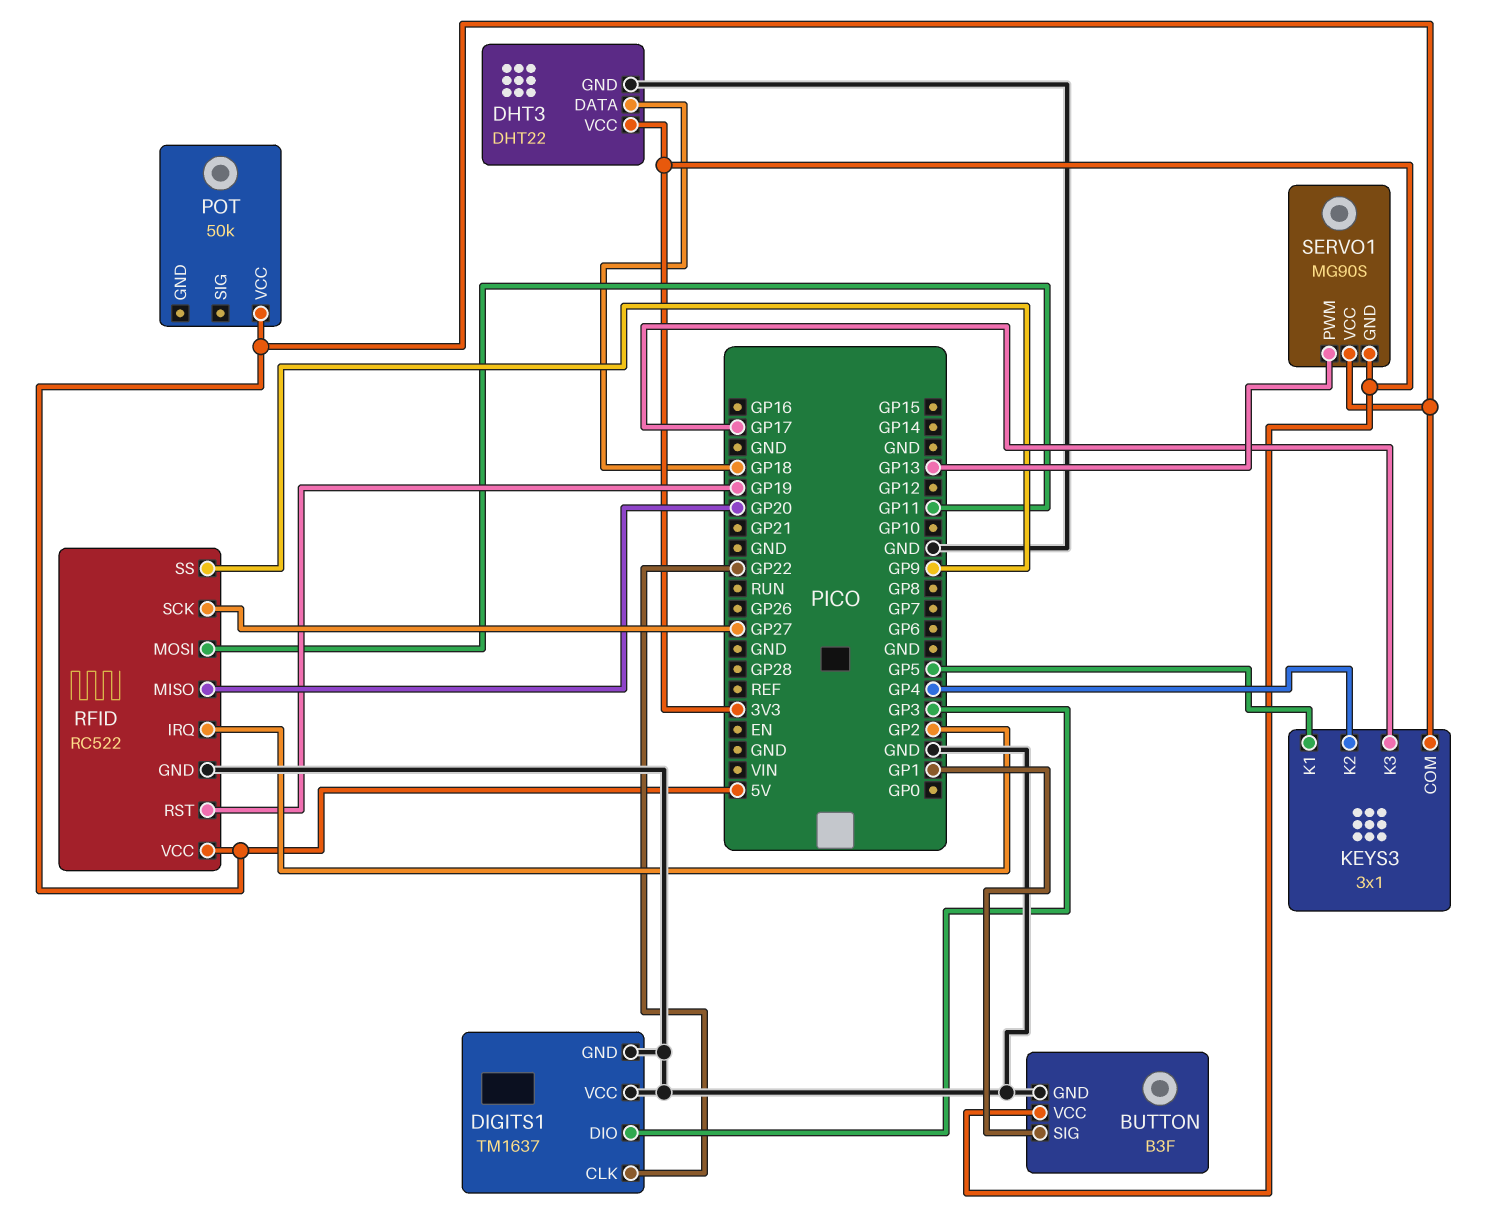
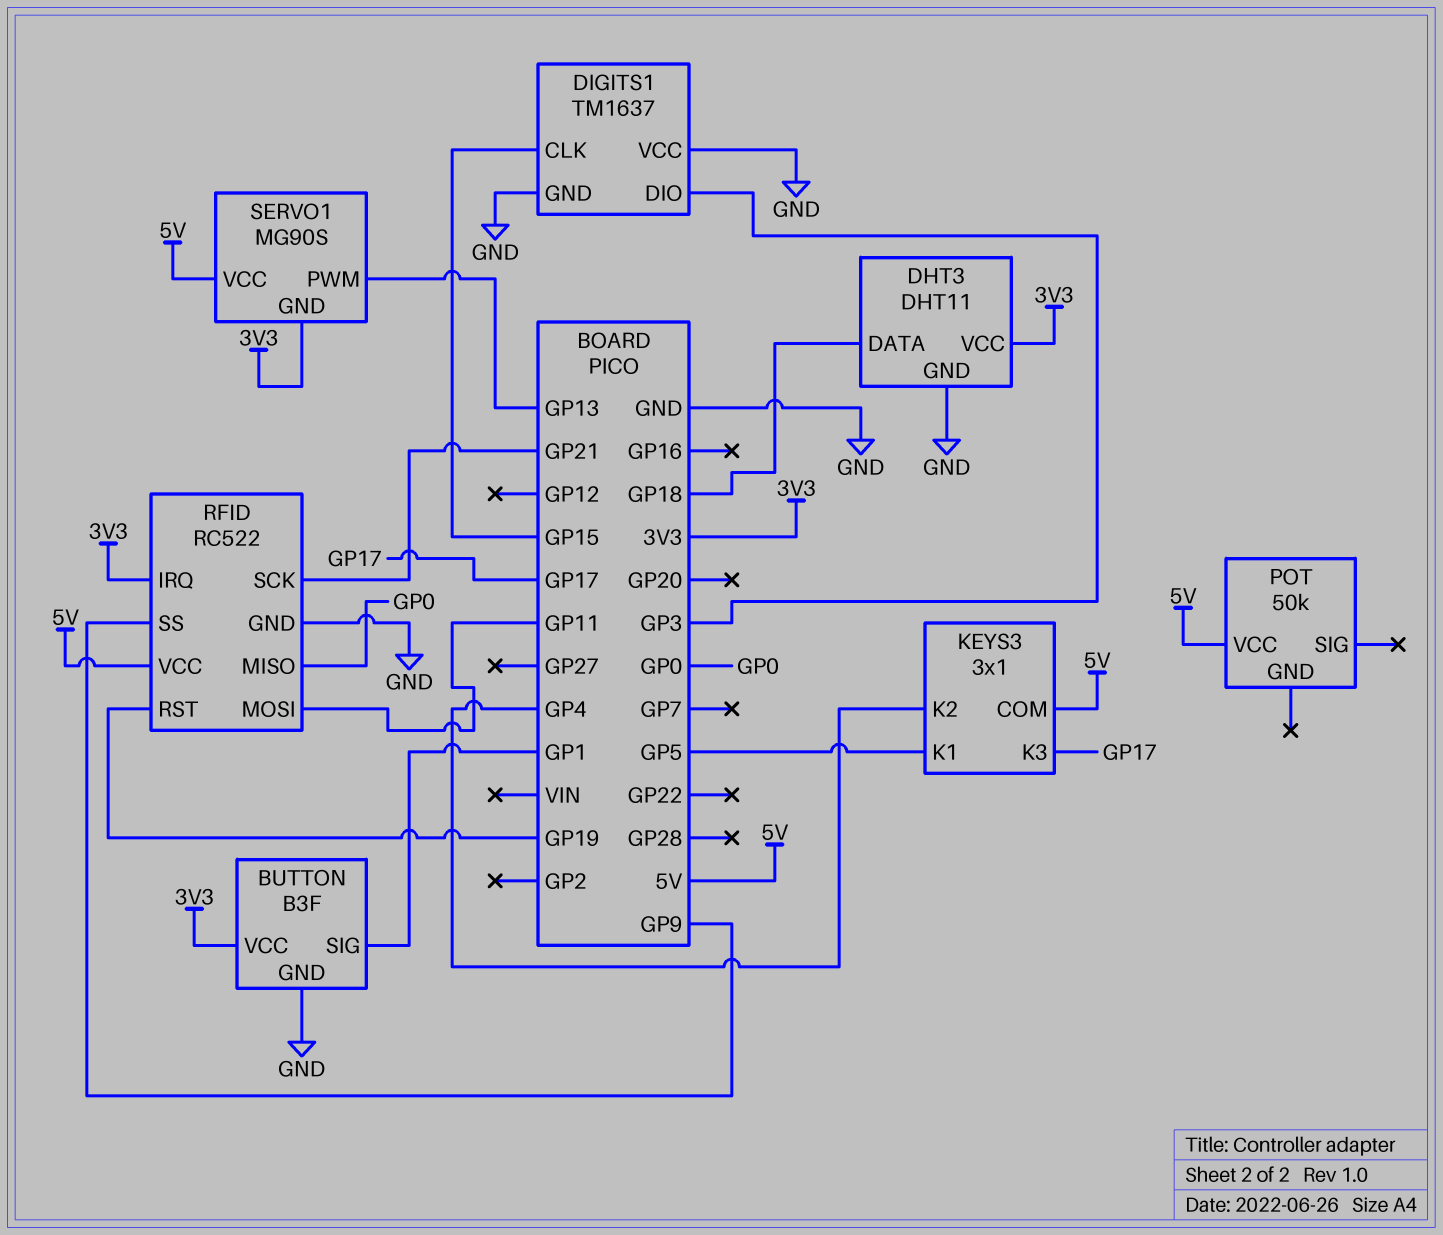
DHT3: DHT22 -> DHT11
DIGITS1 pin CLK: GP22 -> GP15
RFID pin IRQ: GP2 -> 3V3
RFID pin MISO: GP20 -> GP0
RFID pin SCK: GP27 -> GP21

